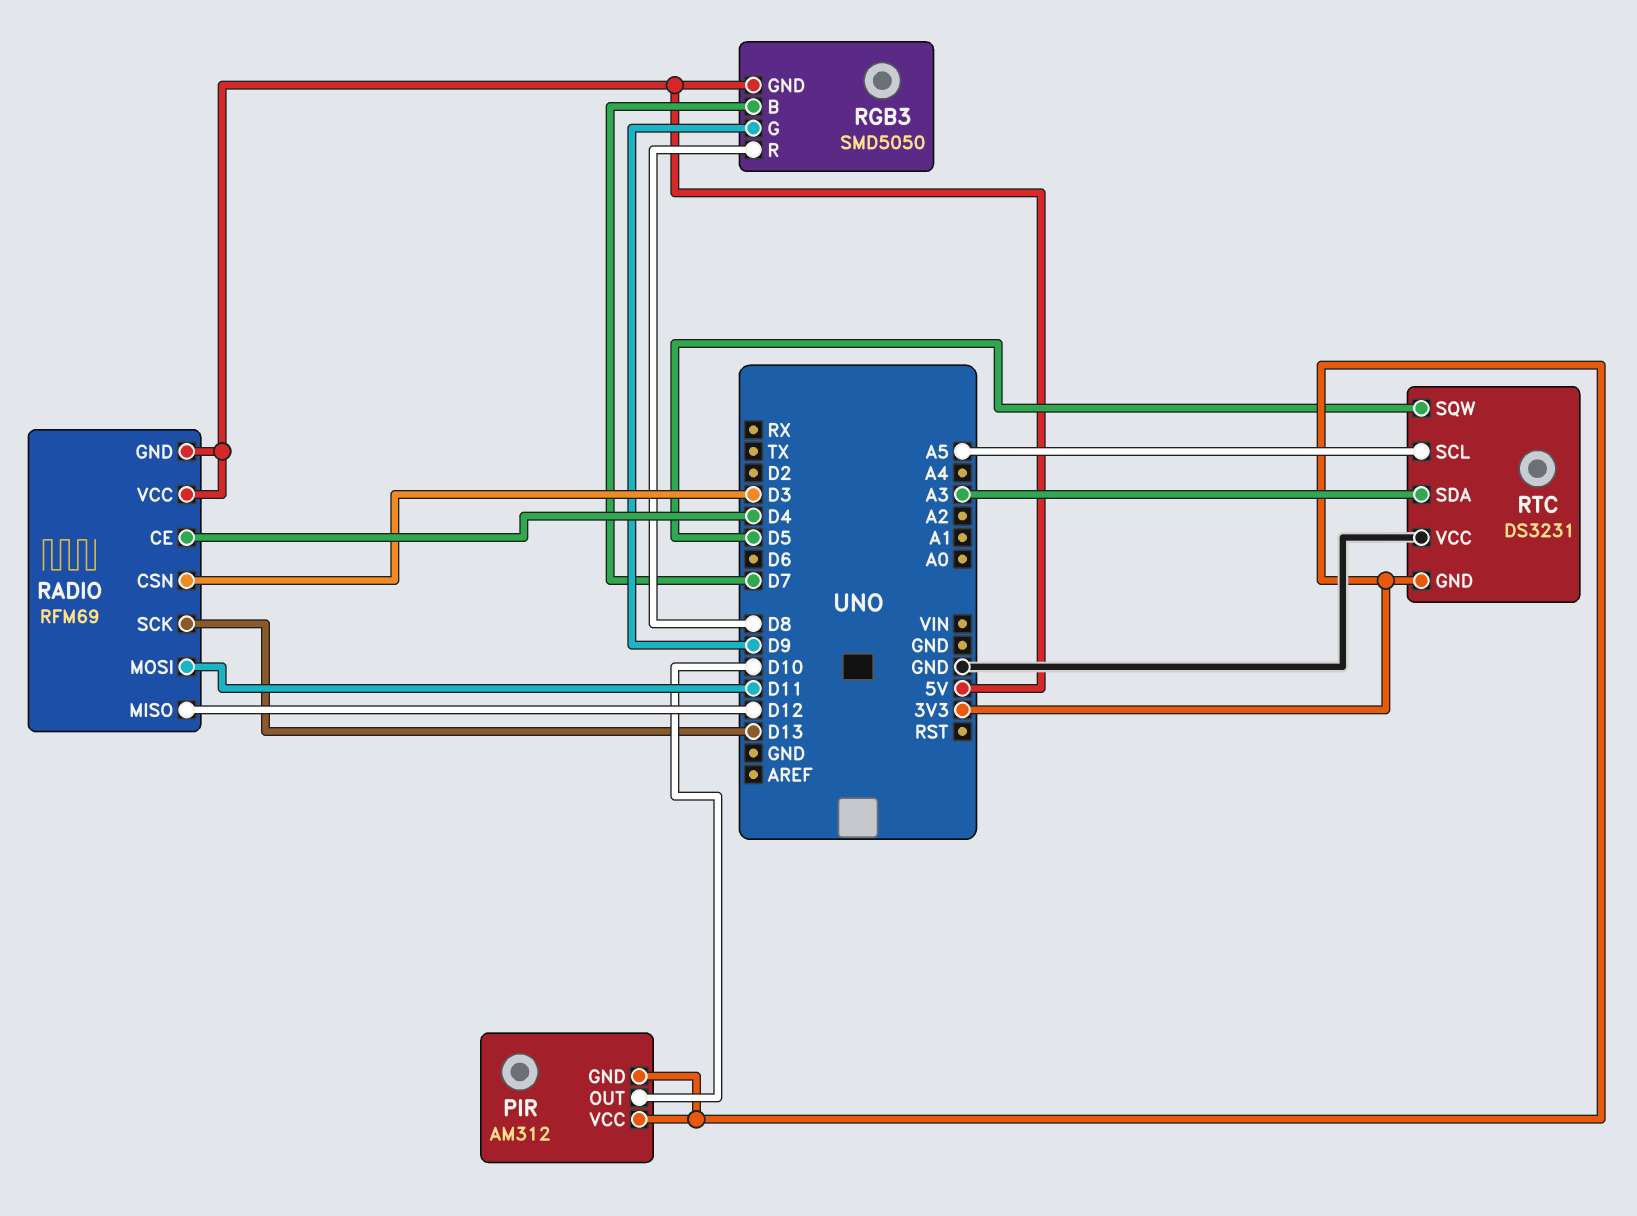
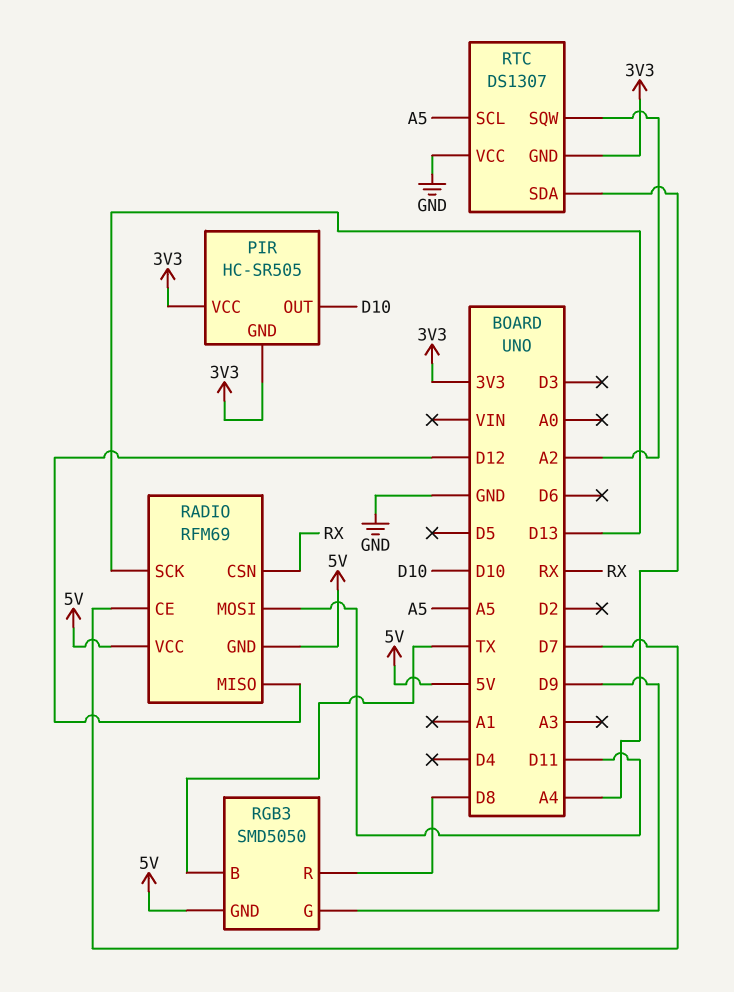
PIR: AM312 -> HC-SR505
RADIO pin CE: D4 -> D7
RADIO pin CSN: D3 -> RX
RGB3 pin B: D7 -> TX
RTC: DS3231 -> DS1307
RTC pin SDA: A3 -> A4
RTC pin SQW: D5 -> A2

